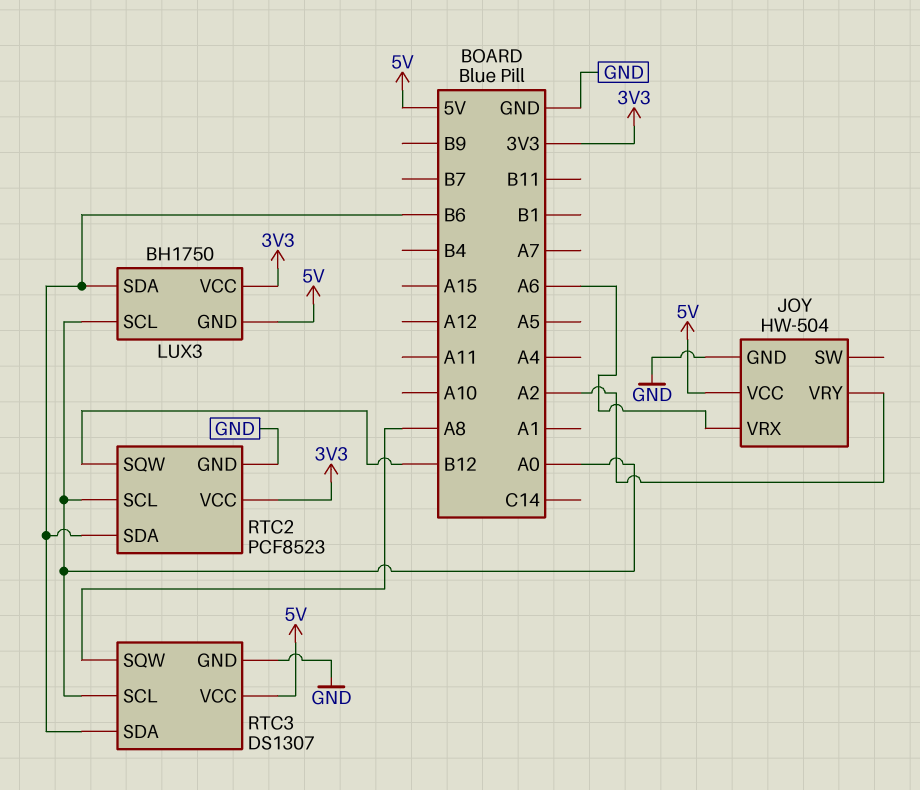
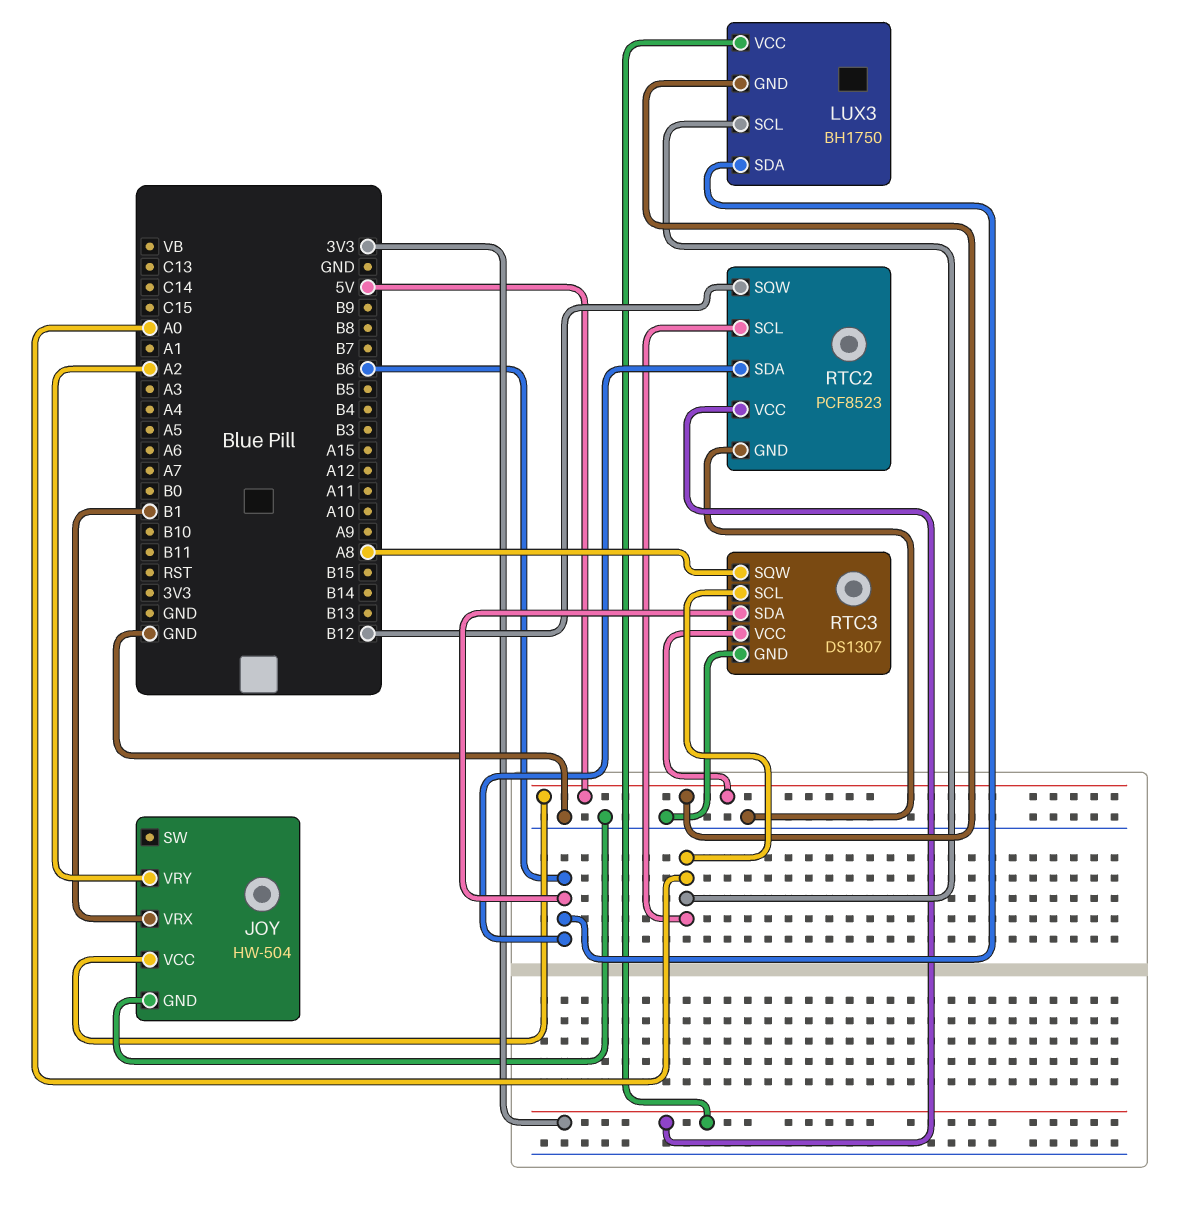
JOY pin VRX: A6 -> B1

